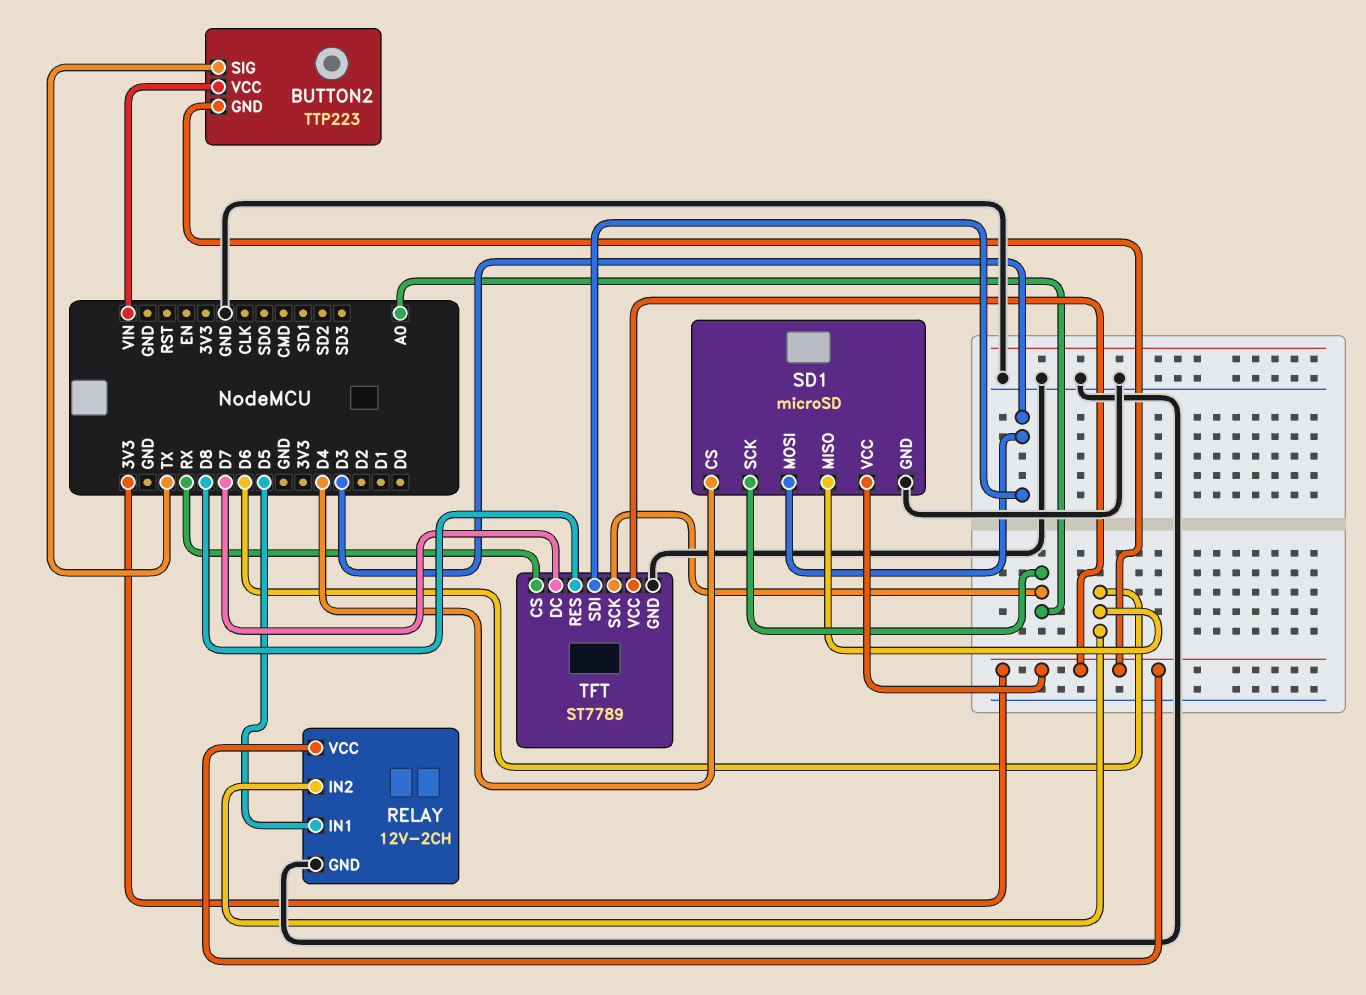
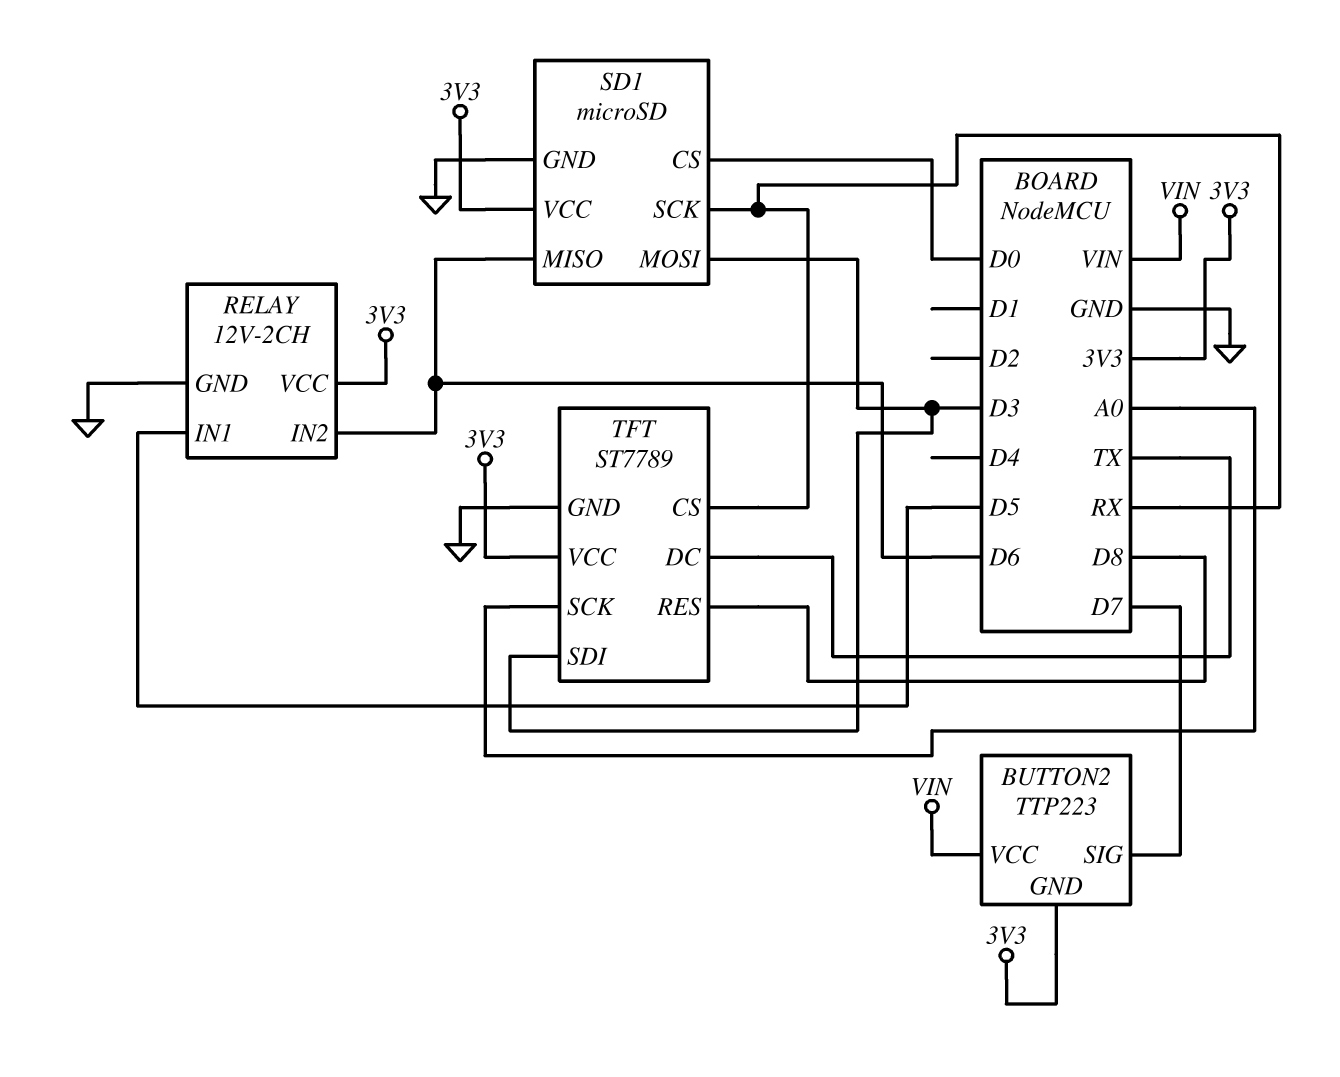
BUTTON2 pin SIG: TX -> D7
SD1 pin CS: D4 -> D0
SD1 pin SCK: A0 -> RX
TFT pin DC: D7 -> TX

